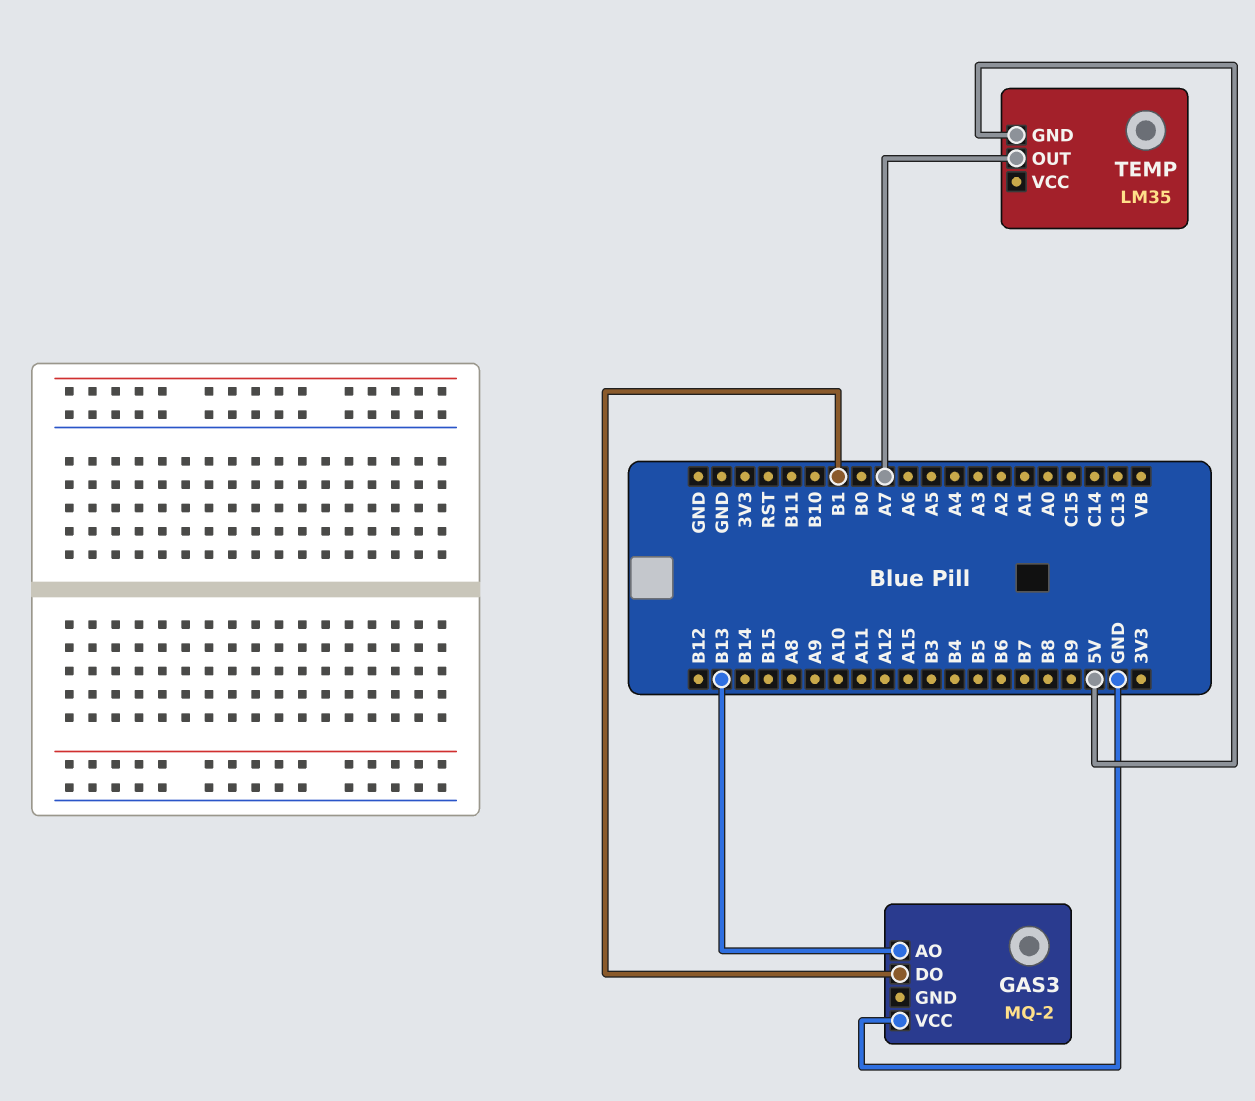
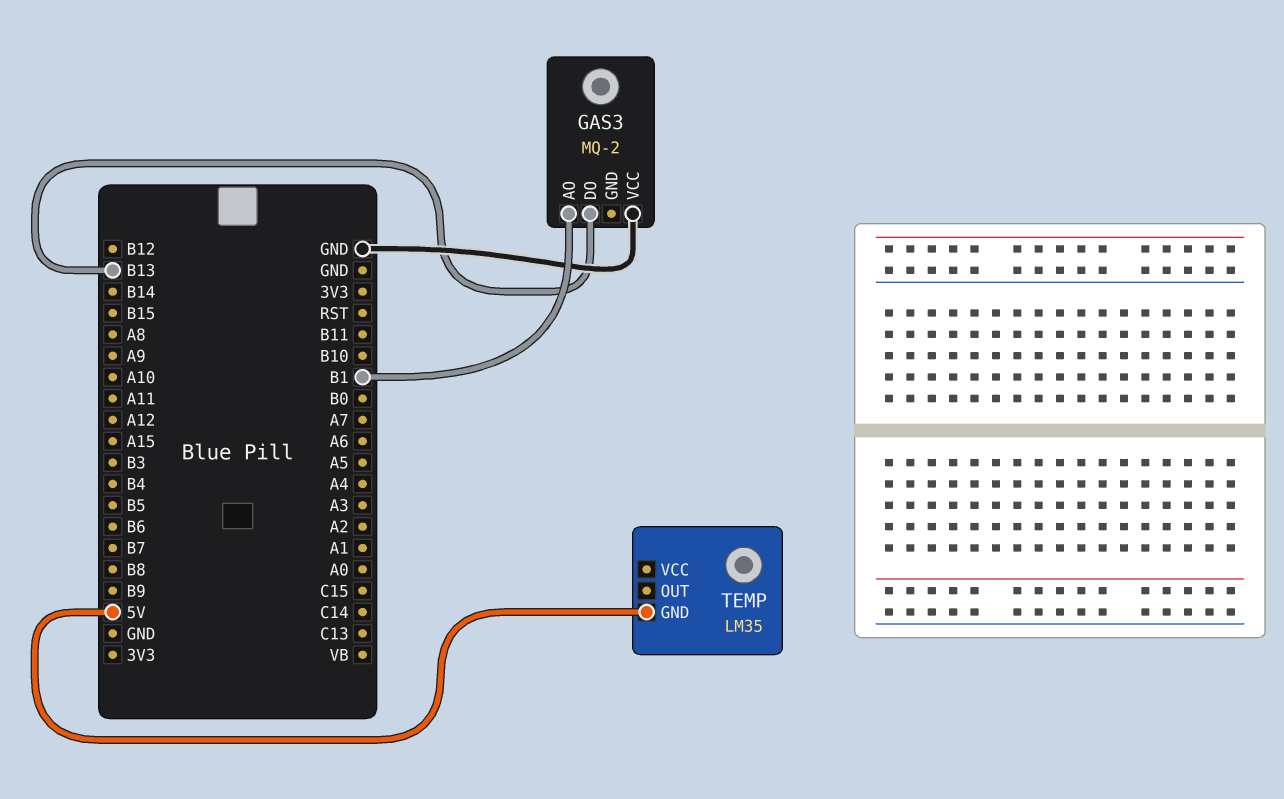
GAS3 pin AO: B13 -> B1
GAS3 pin DO: B1 -> B13
TEMP pin OUT: A7 -> none

